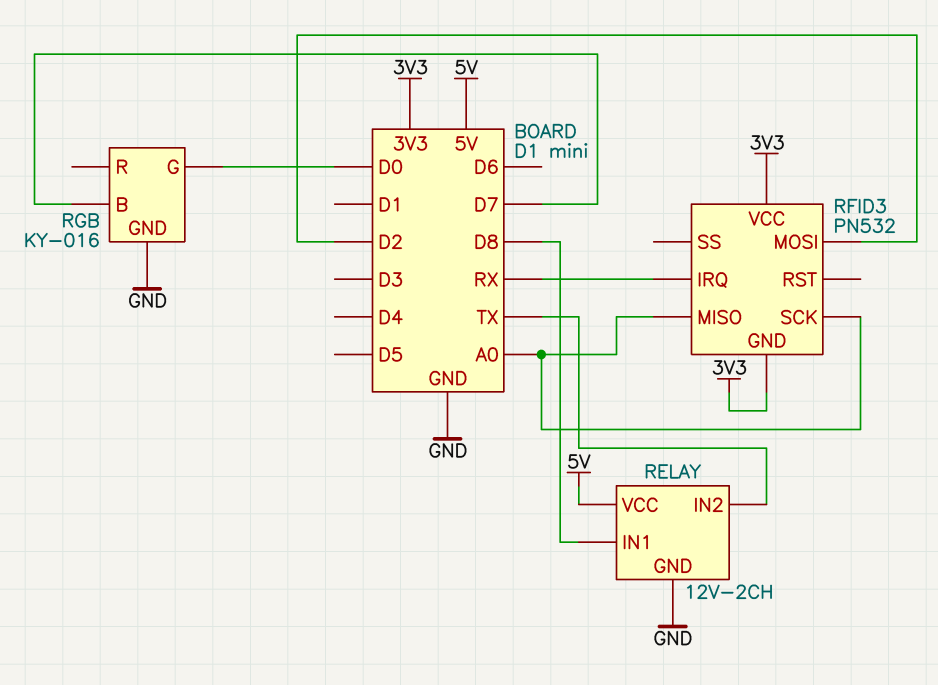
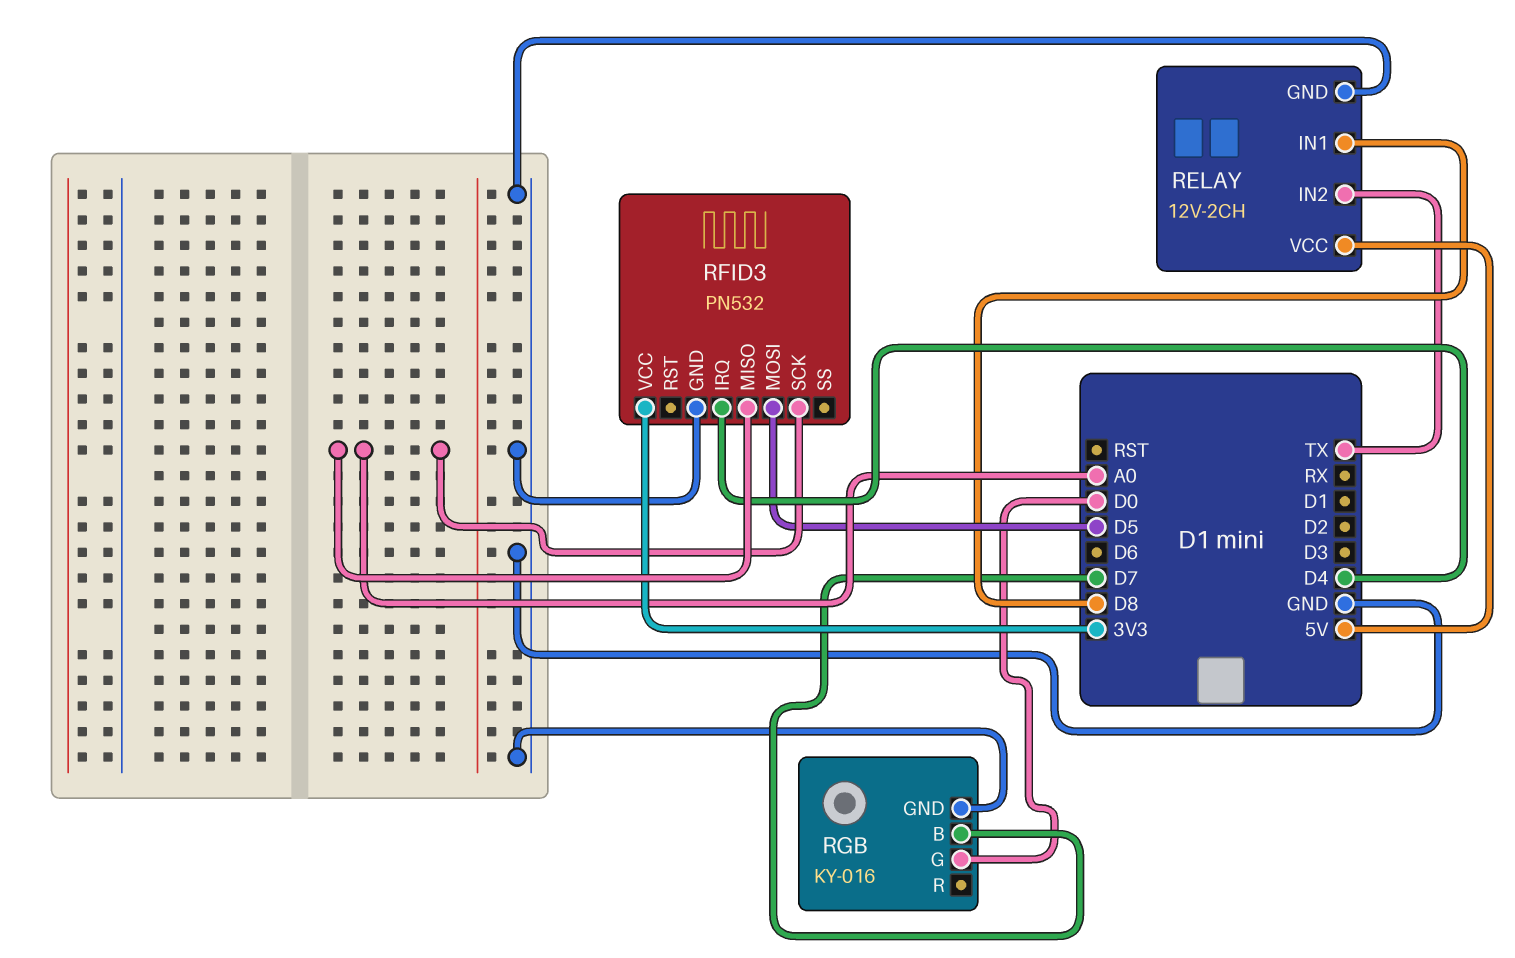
RFID3 pin GND: 3V3 -> GND
RFID3 pin IRQ: RX -> D4
RFID3 pin MOSI: D2 -> D5

